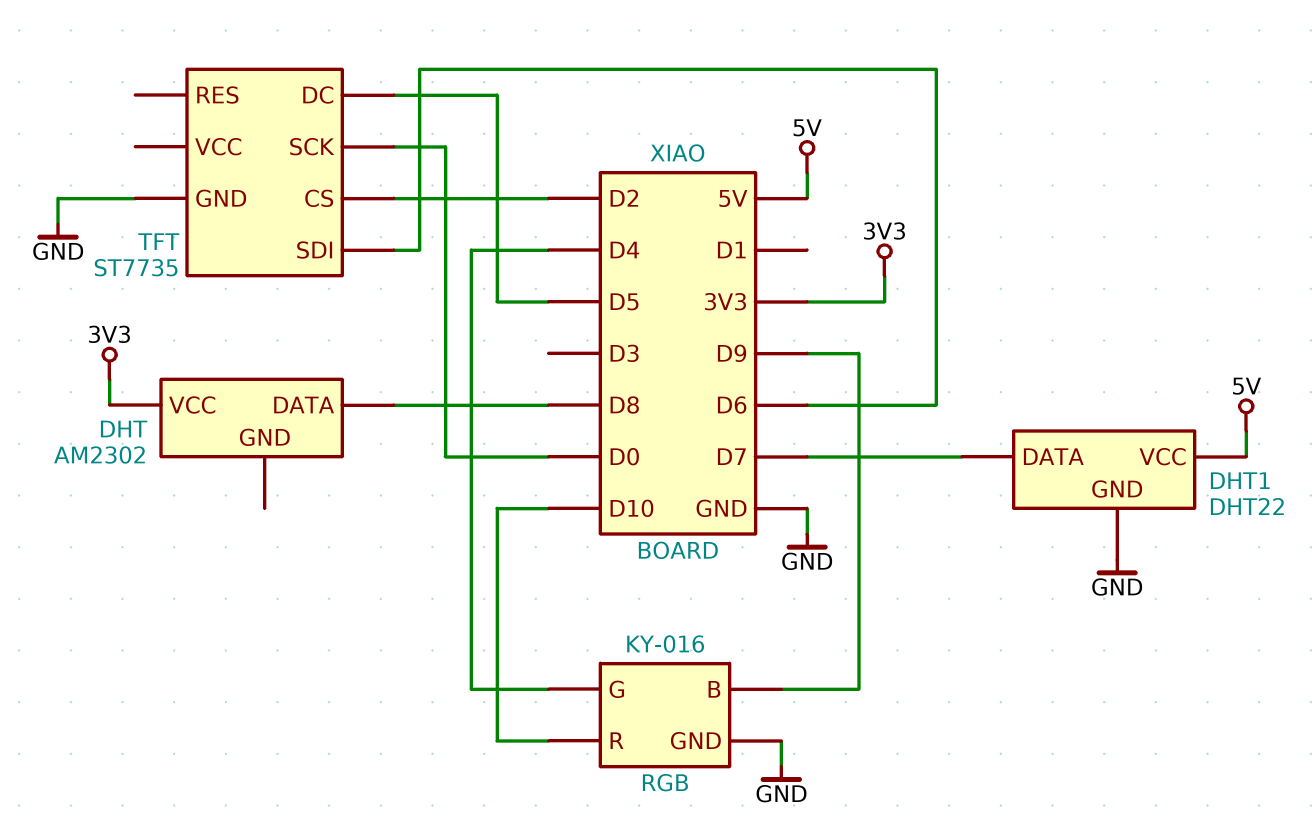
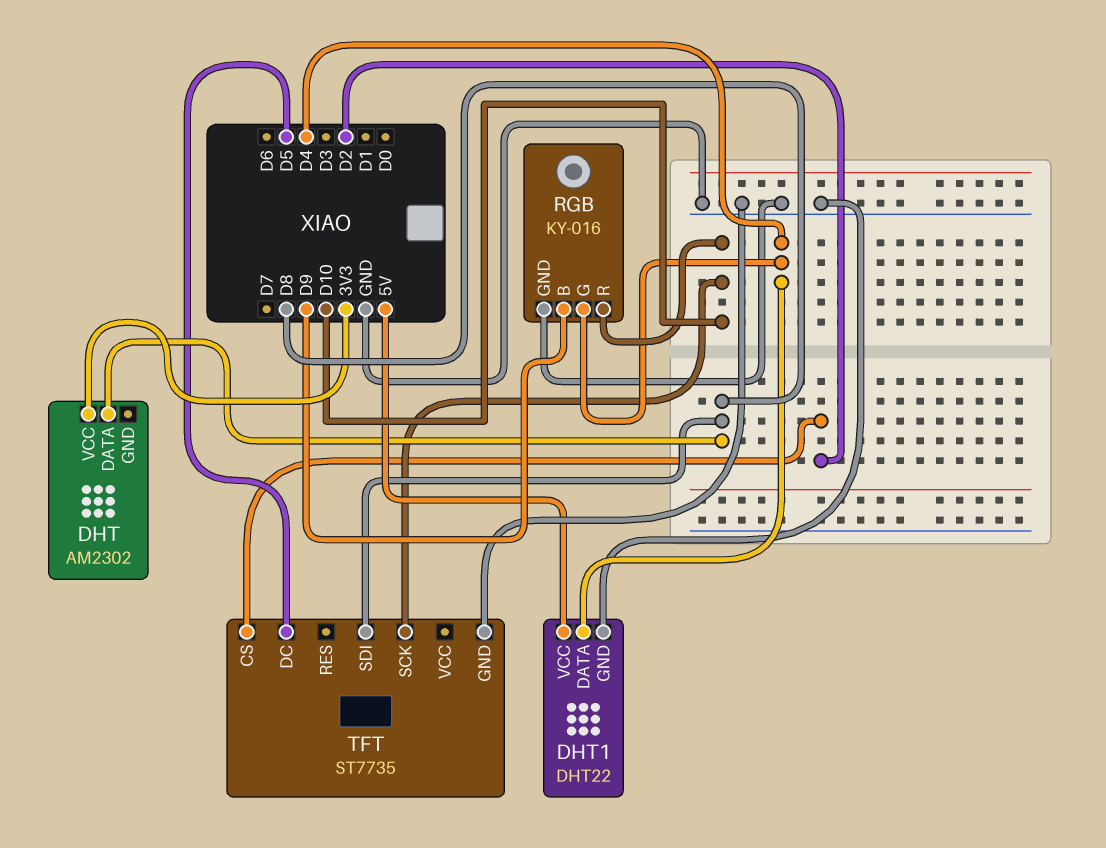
DHT1 pin DATA: D7 -> D4
TFT pin SCK: D0 -> D10
TFT pin SDI: D6 -> D8

